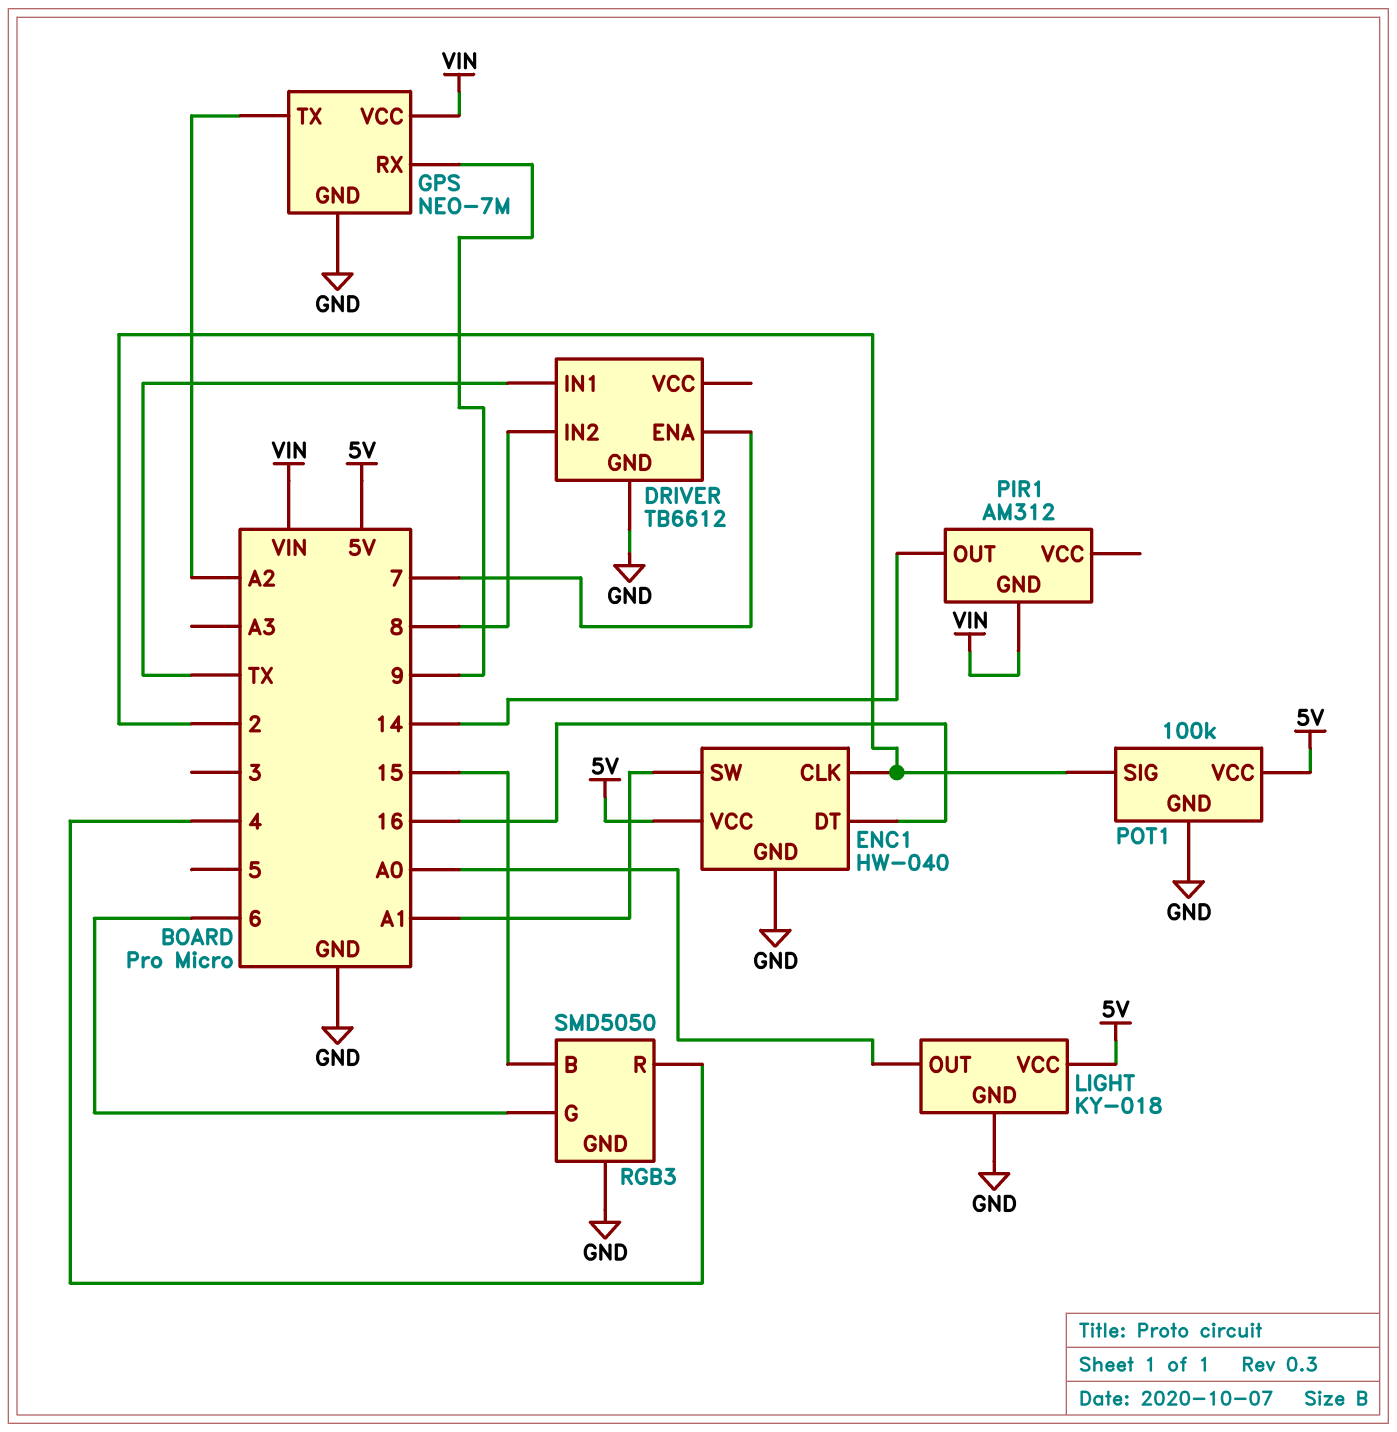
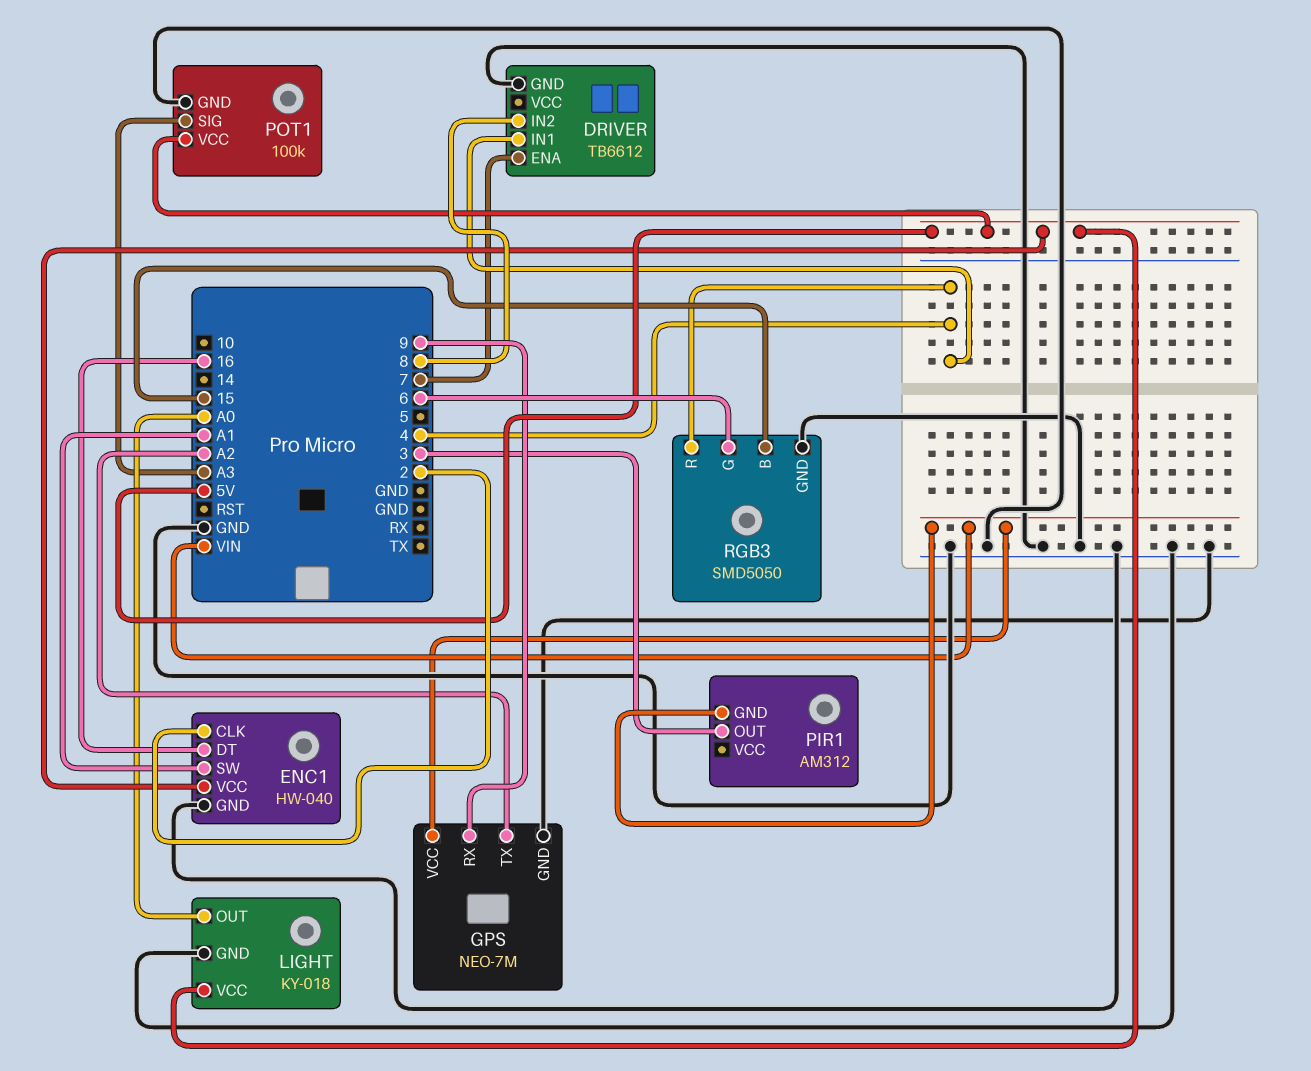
DRIVER pin IN1: TX -> 4
PIR1 pin OUT: 14 -> 3
POT1 pin SIG: 2 -> A3

